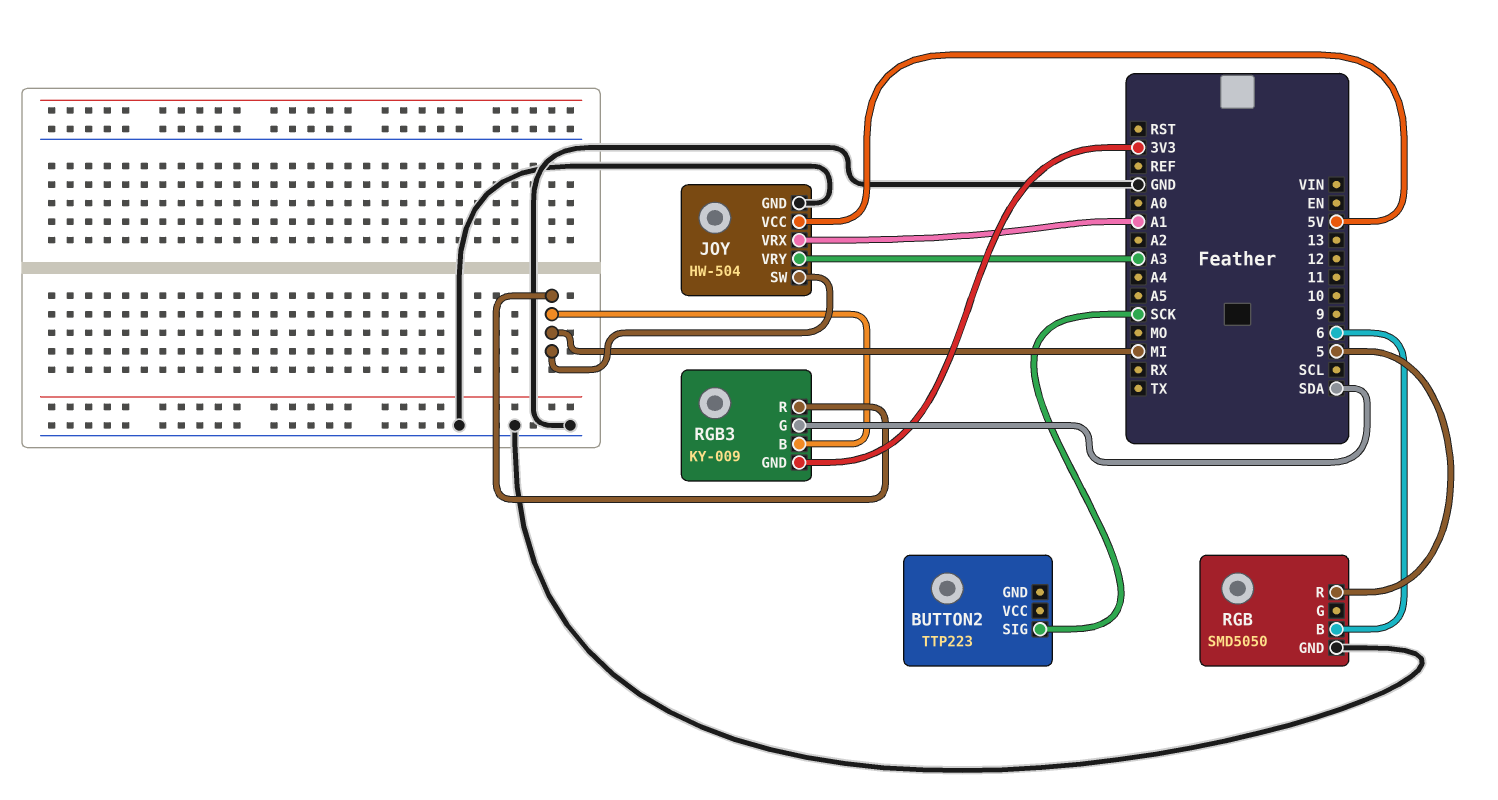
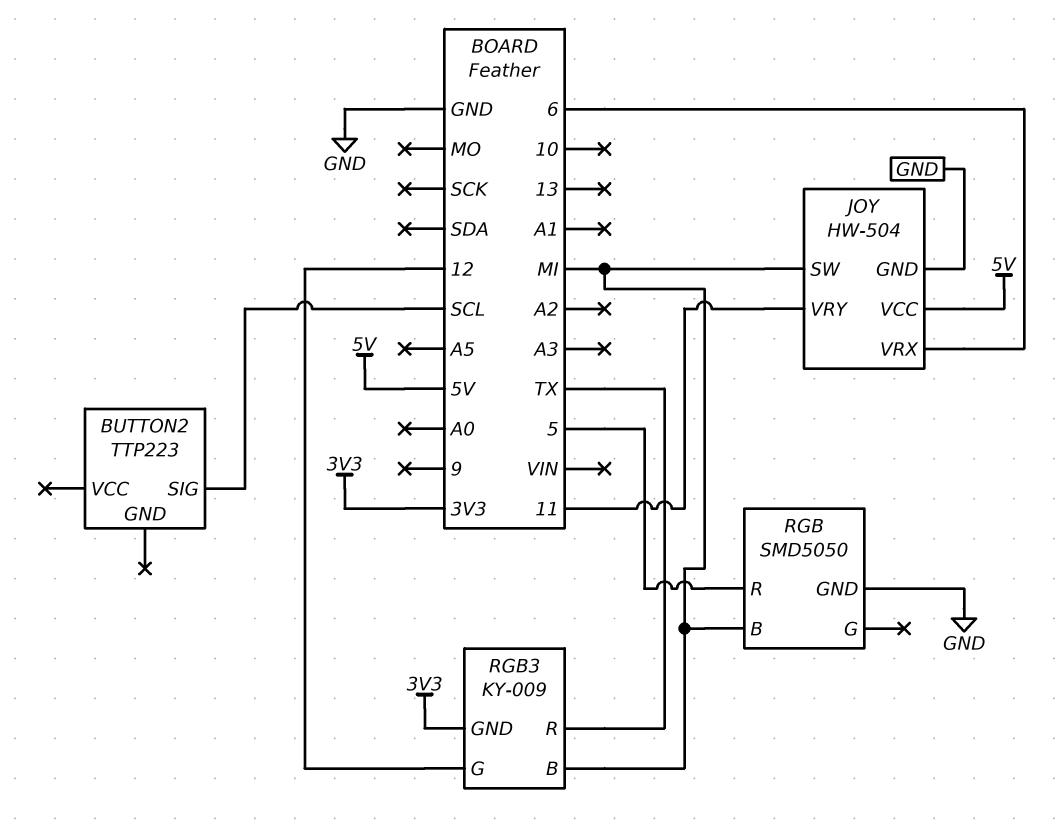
BUTTON2 pin SIG: SCK -> SCL
JOY pin VRX: A1 -> 6
JOY pin VRY: A3 -> 11
RGB pin B: 6 -> MI
RGB3 pin G: SDA -> 12
RGB3 pin R: MI -> TX

